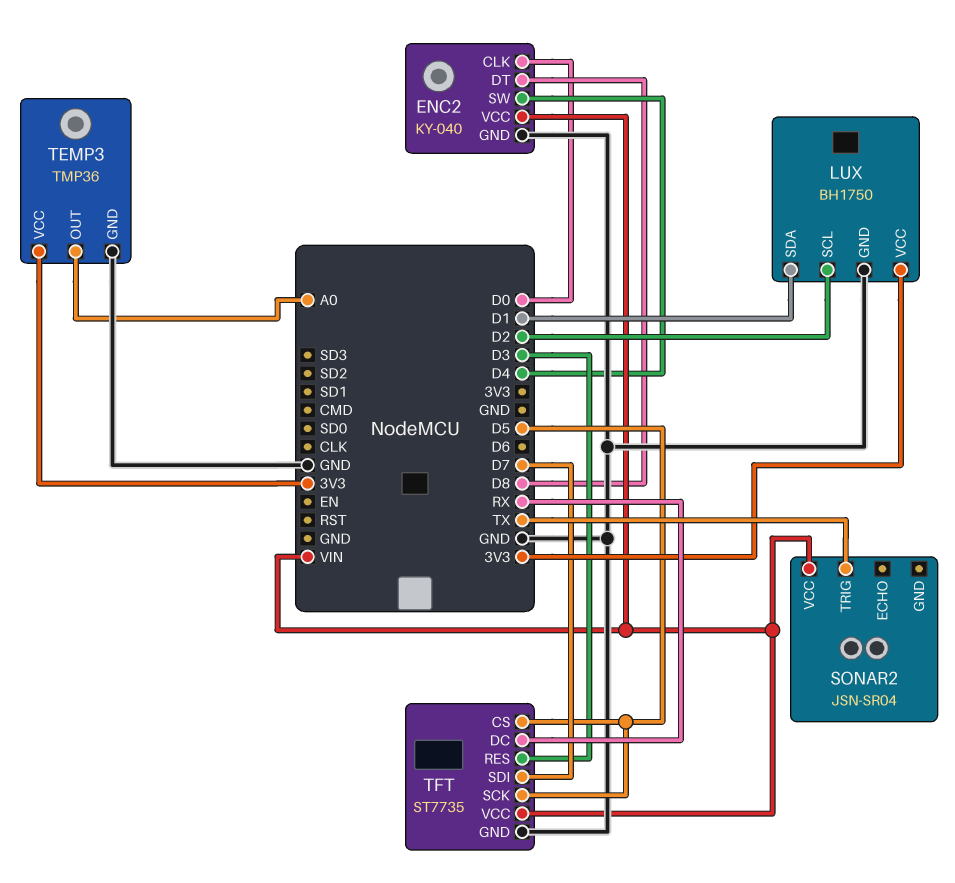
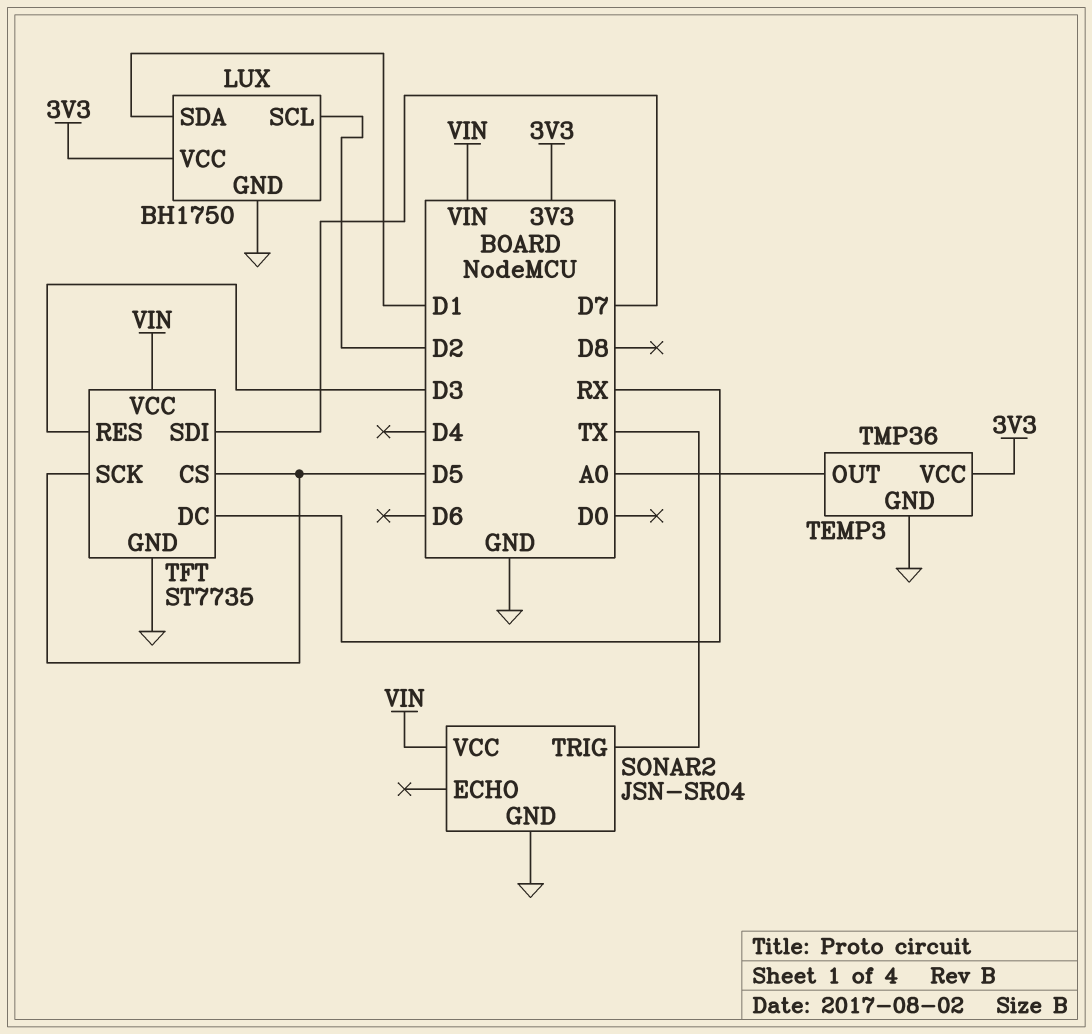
ENC2: KY-040 -> none
ENC2 pin CLK: D0 -> none
ENC2 pin DT: D8 -> none
ENC2 pin GND: GND -> none
ENC2 pin SW: D4 -> none
ENC2 pin VCC: VIN -> none
SONAR2 pin GND: none -> GND

